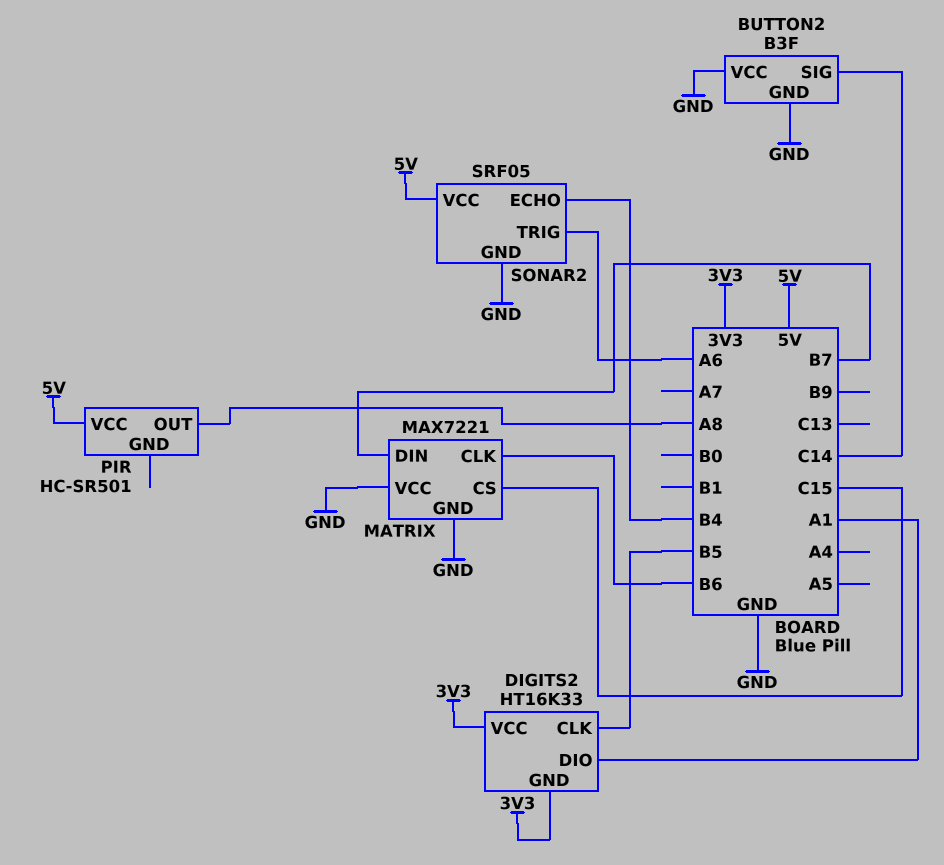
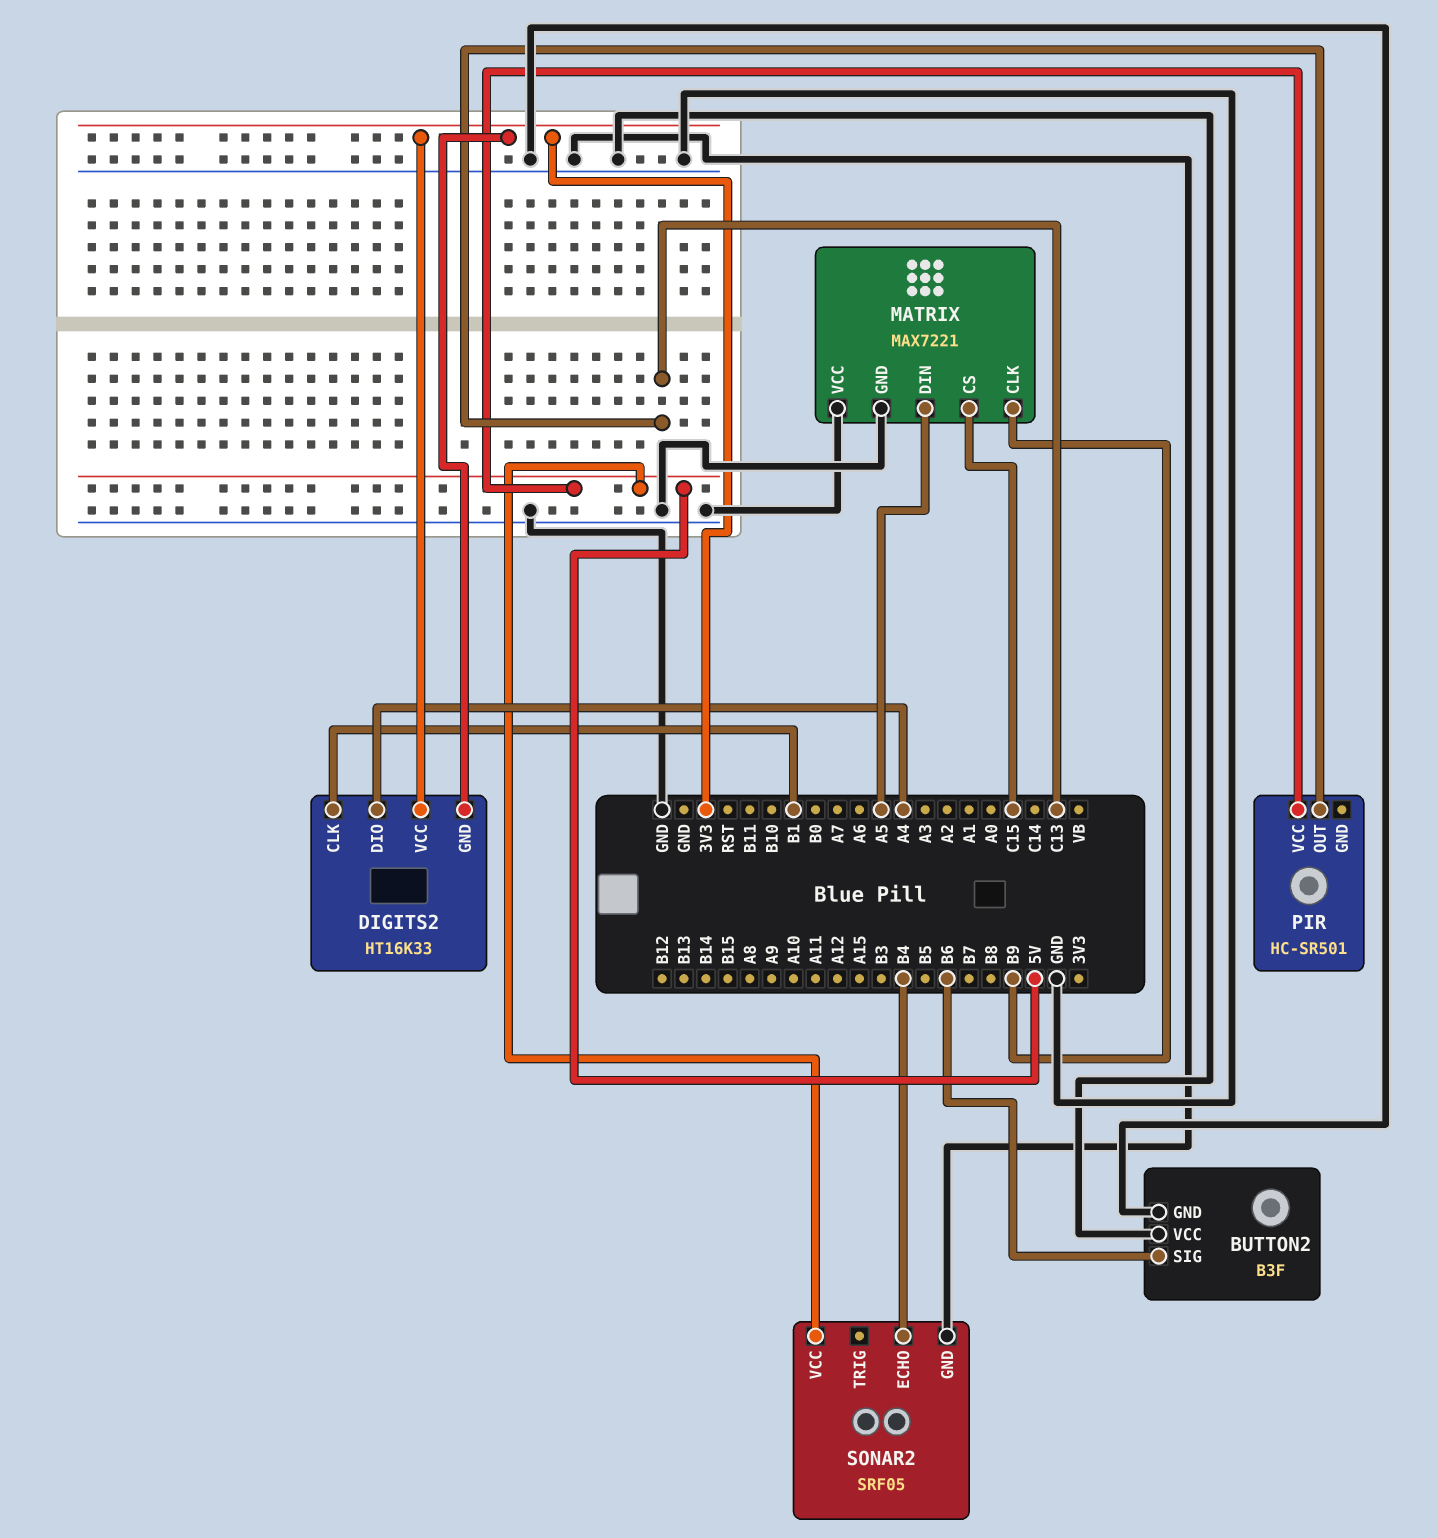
BUTTON2 pin SIG: C14 -> B6
DIGITS2 pin CLK: B5 -> B1
DIGITS2 pin DIO: A1 -> A4
MATRIX pin CLK: B6 -> B9
MATRIX pin DIN: B7 -> A5
PIR pin OUT: A8 -> C13
SONAR2 pin TRIG: A6 -> none

